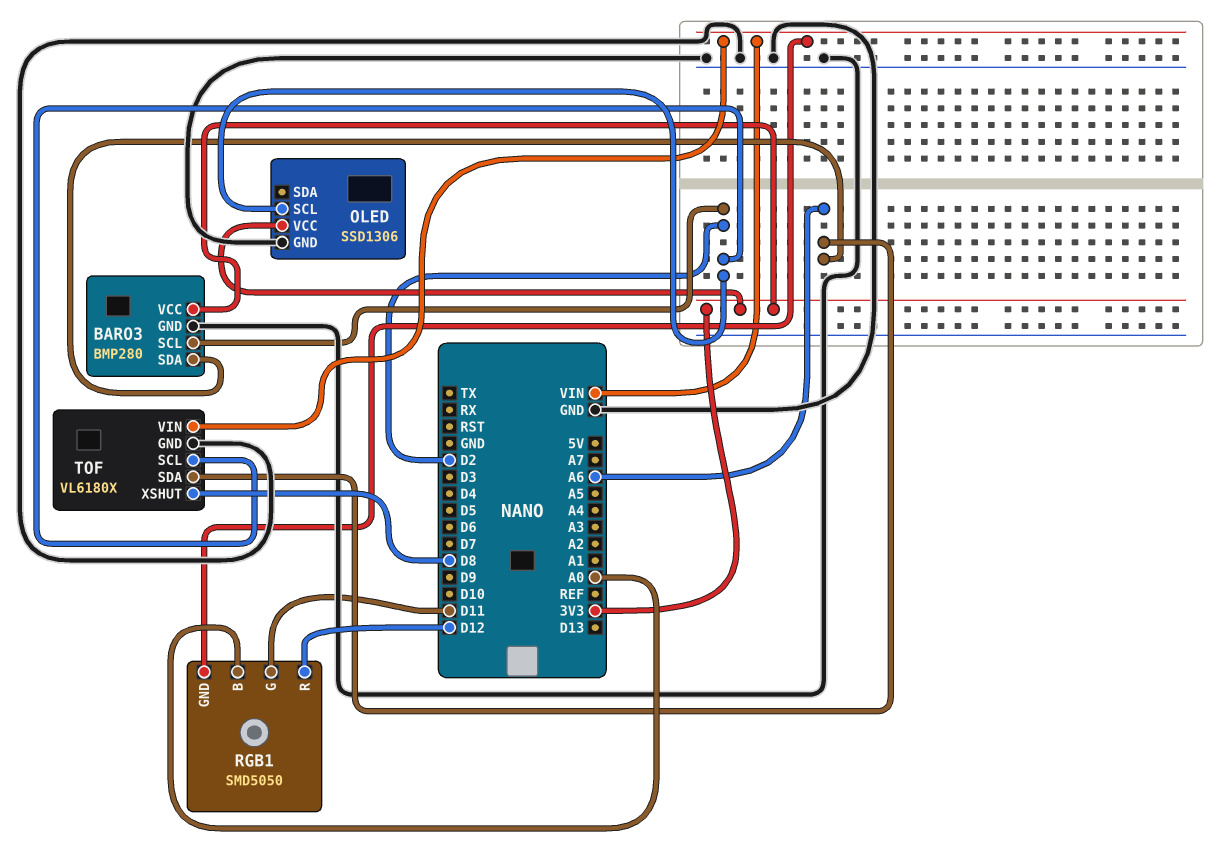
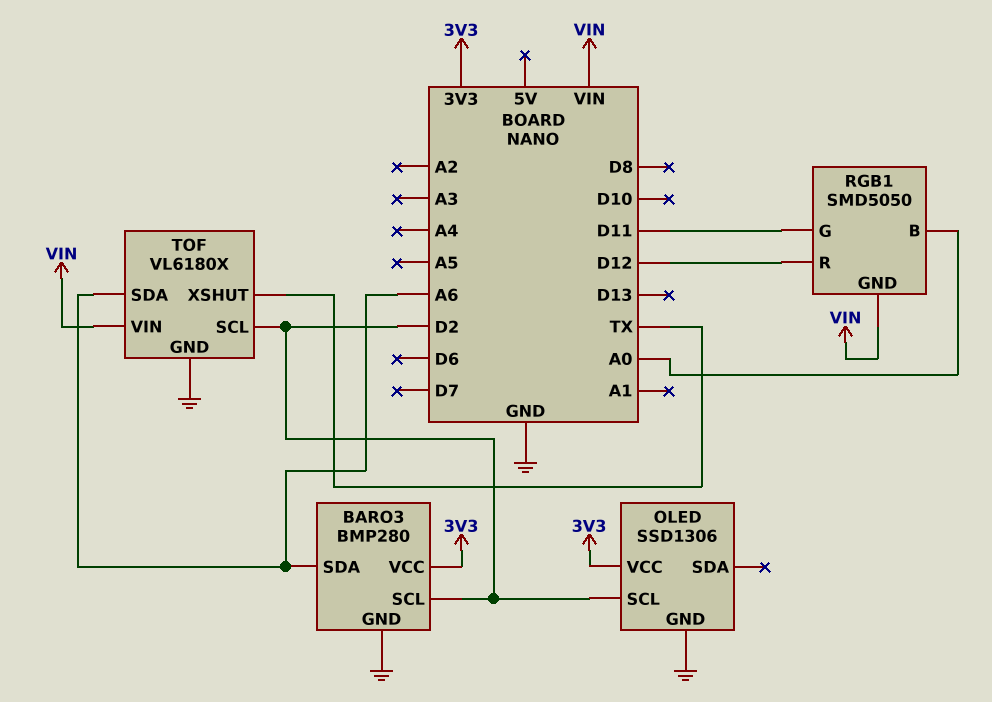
TOF pin XSHUT: D8 -> TX

